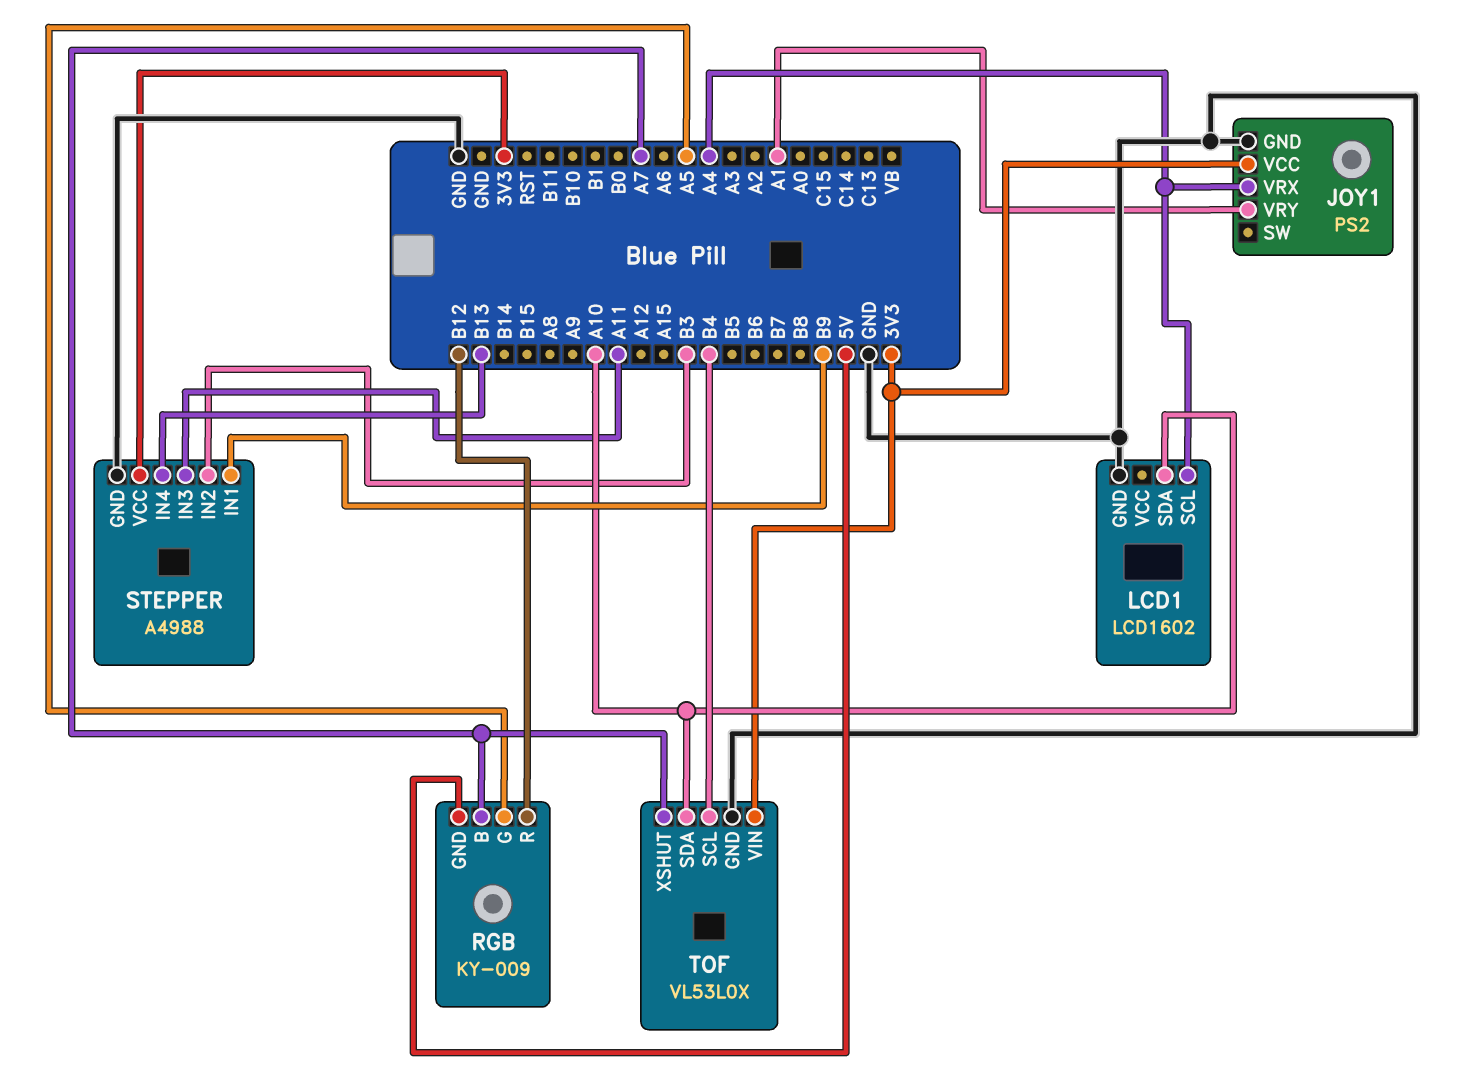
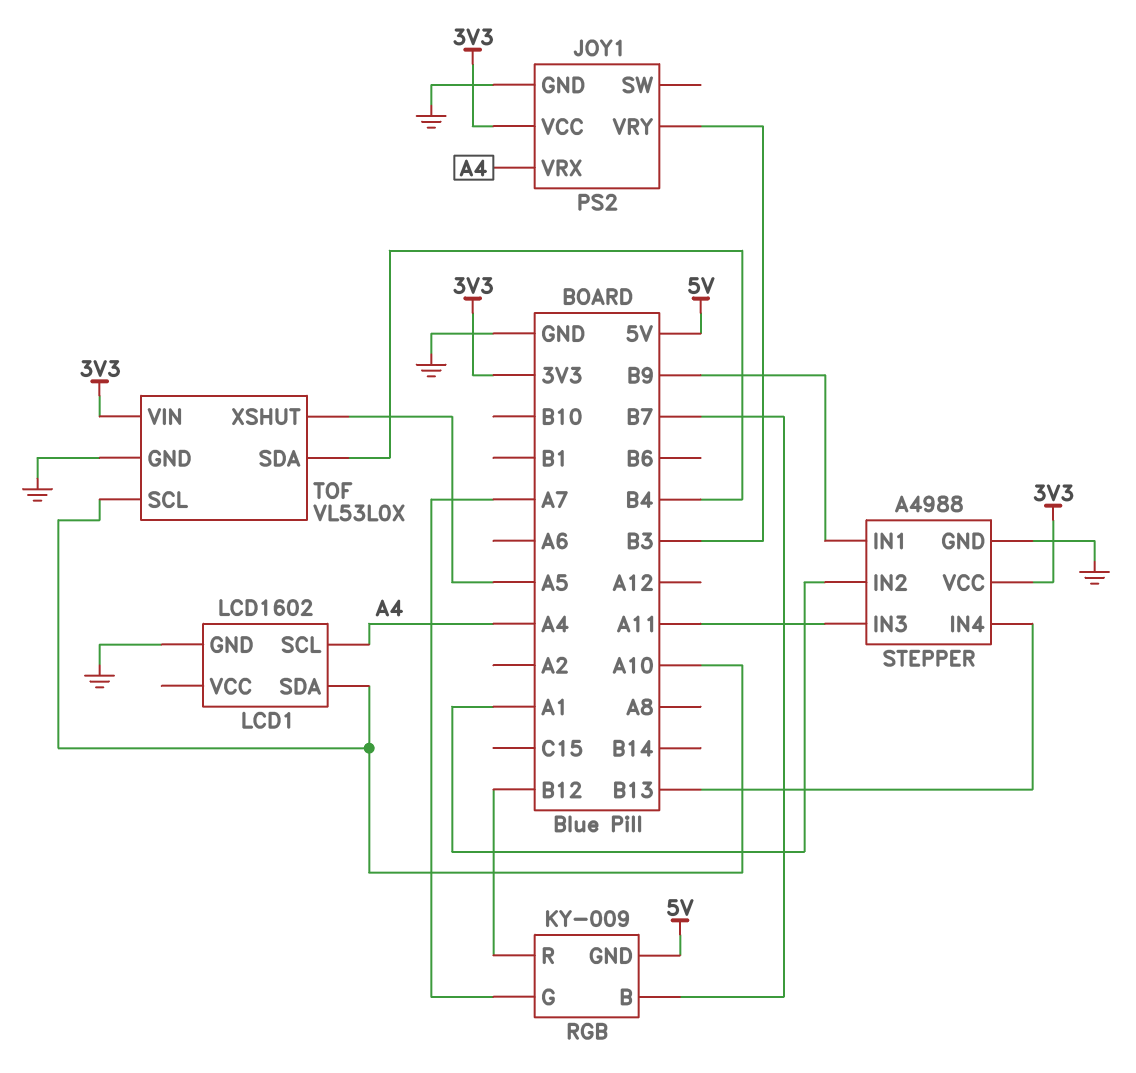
JOY1 pin VRY: A1 -> B3
RGB pin B: A7 -> B7
RGB pin G: A5 -> A7
STEPPER pin IN2: B3 -> A1
TOF pin SCL: B4 -> A10
TOF pin SDA: A10 -> B4
TOF pin XSHUT: A7 -> A5

